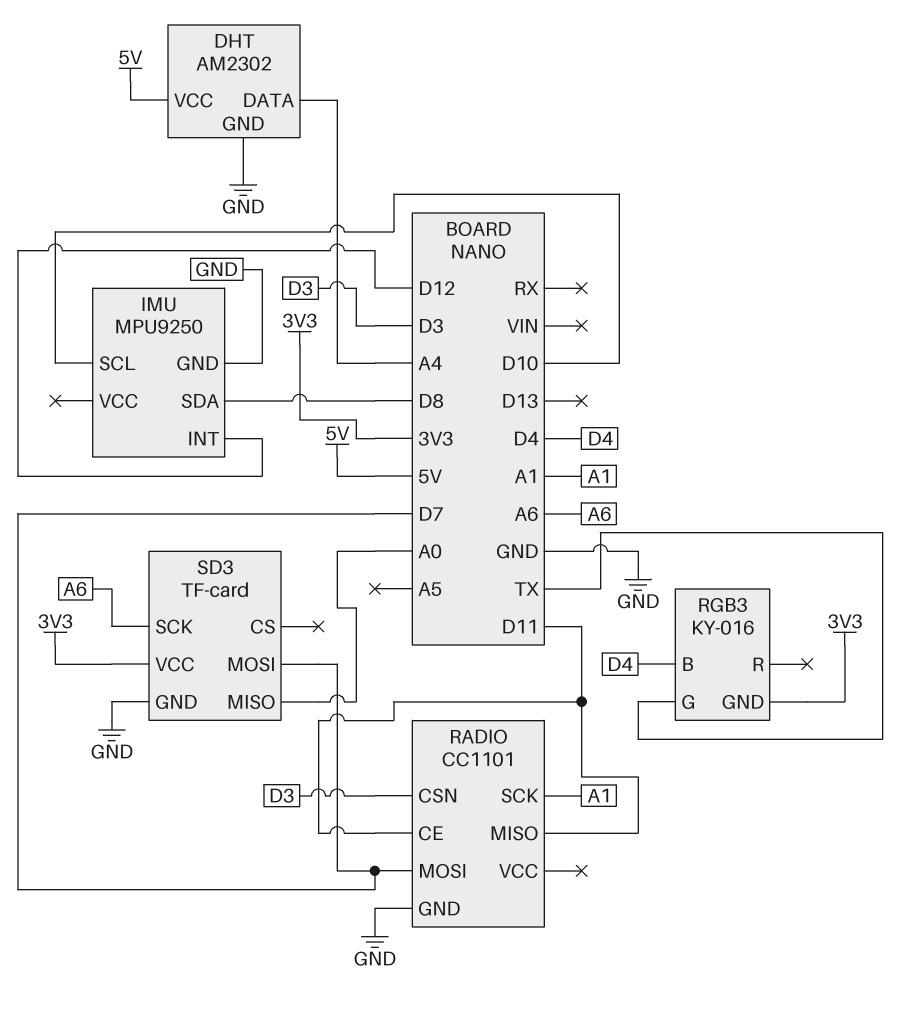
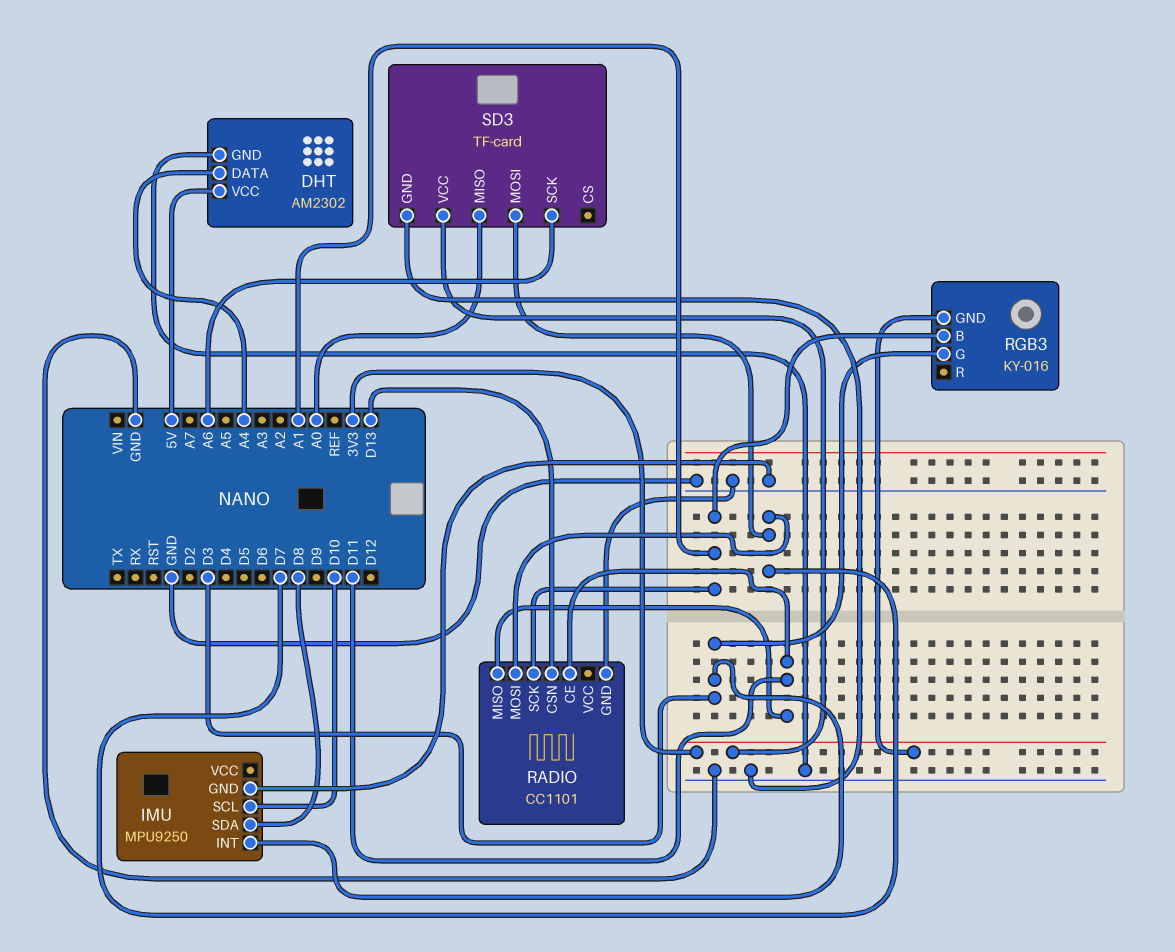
IMU pin INT: D12 -> D3
RADIO pin CSN: D3 -> D13
RGB3 pin B: D4 -> A1
RGB3 pin G: TX -> D3

